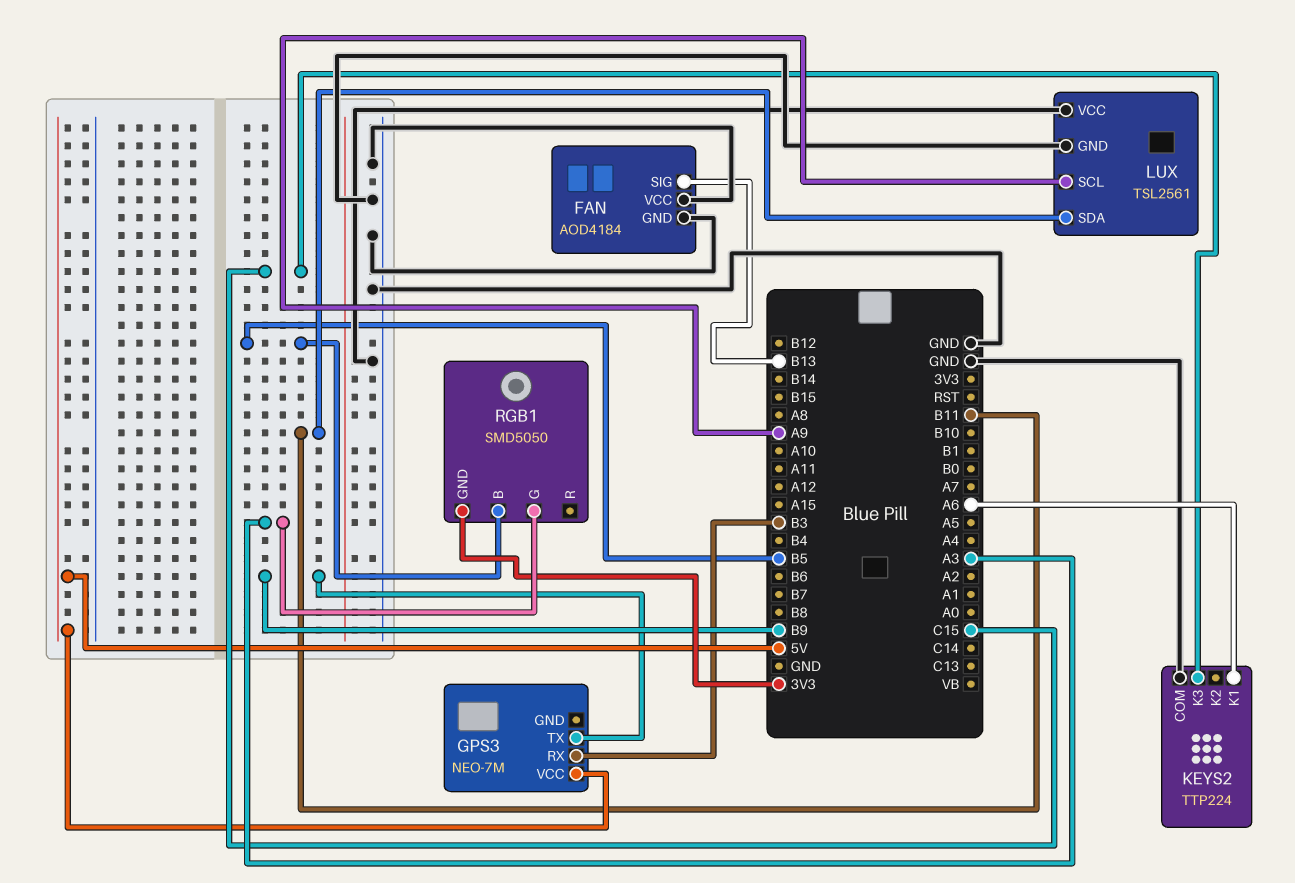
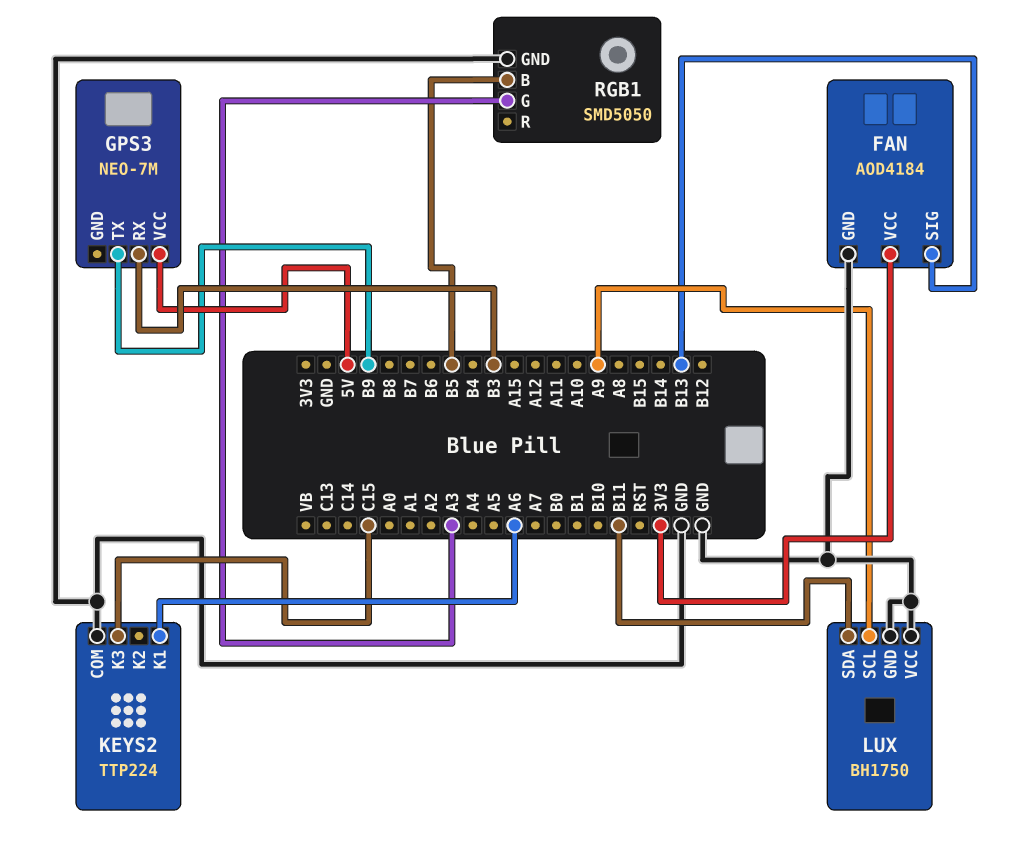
FAN pin VCC: GND -> 3V3
LUX: TSL2561 -> BH1750
RGB1 pin GND: 3V3 -> GND

